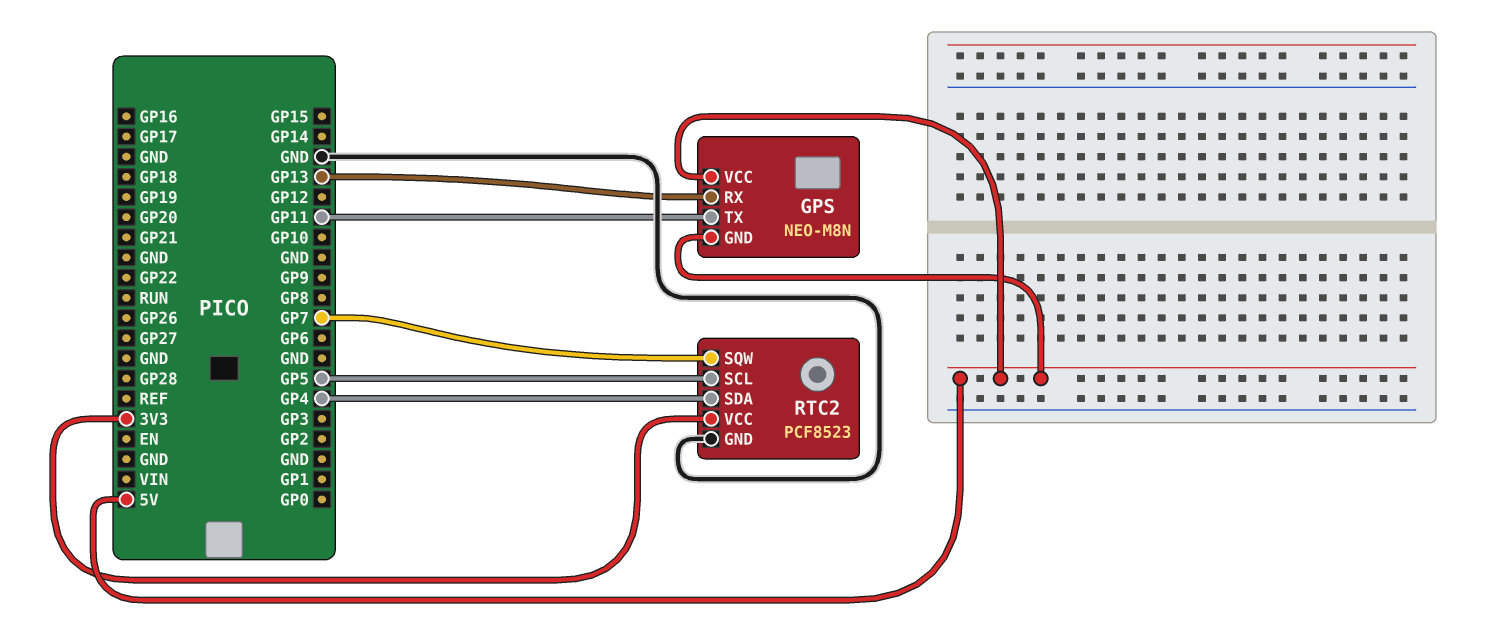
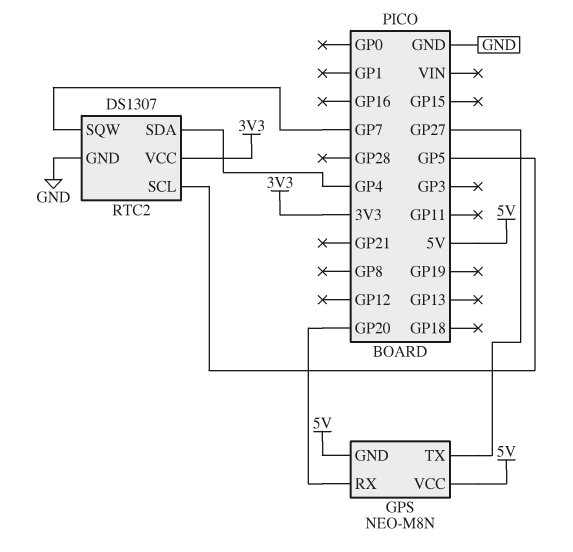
GPS pin RX: GP13 -> GP20
GPS pin TX: GP11 -> GP27
RTC2: PCF8523 -> DS1307

